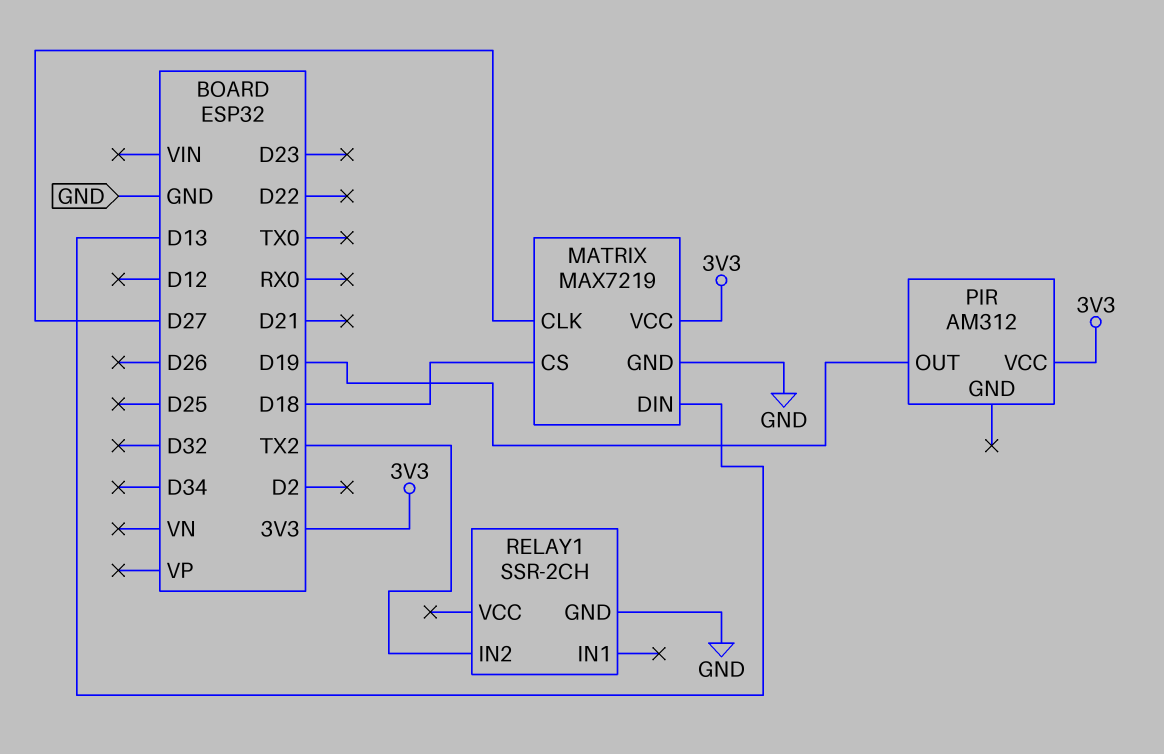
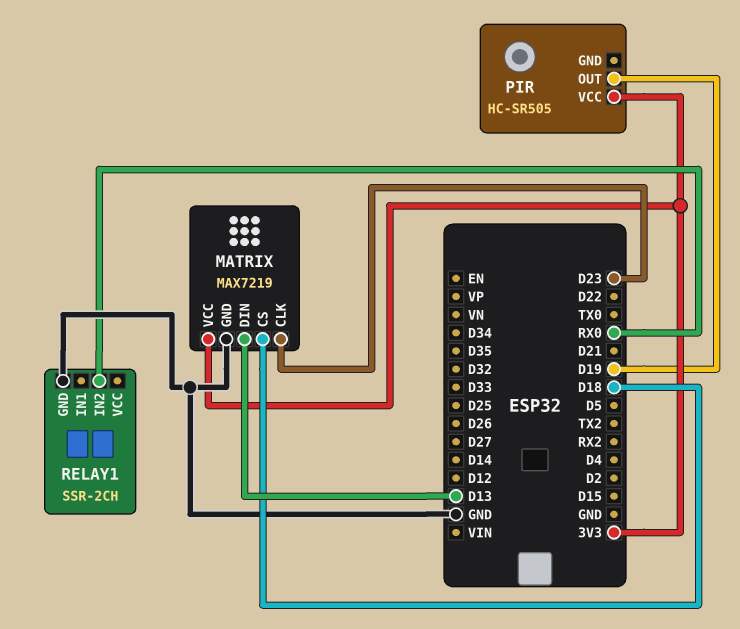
MATRIX pin CLK: D27 -> D23
PIR: AM312 -> HC-SR505
RELAY1 pin IN2: TX2 -> RX0

